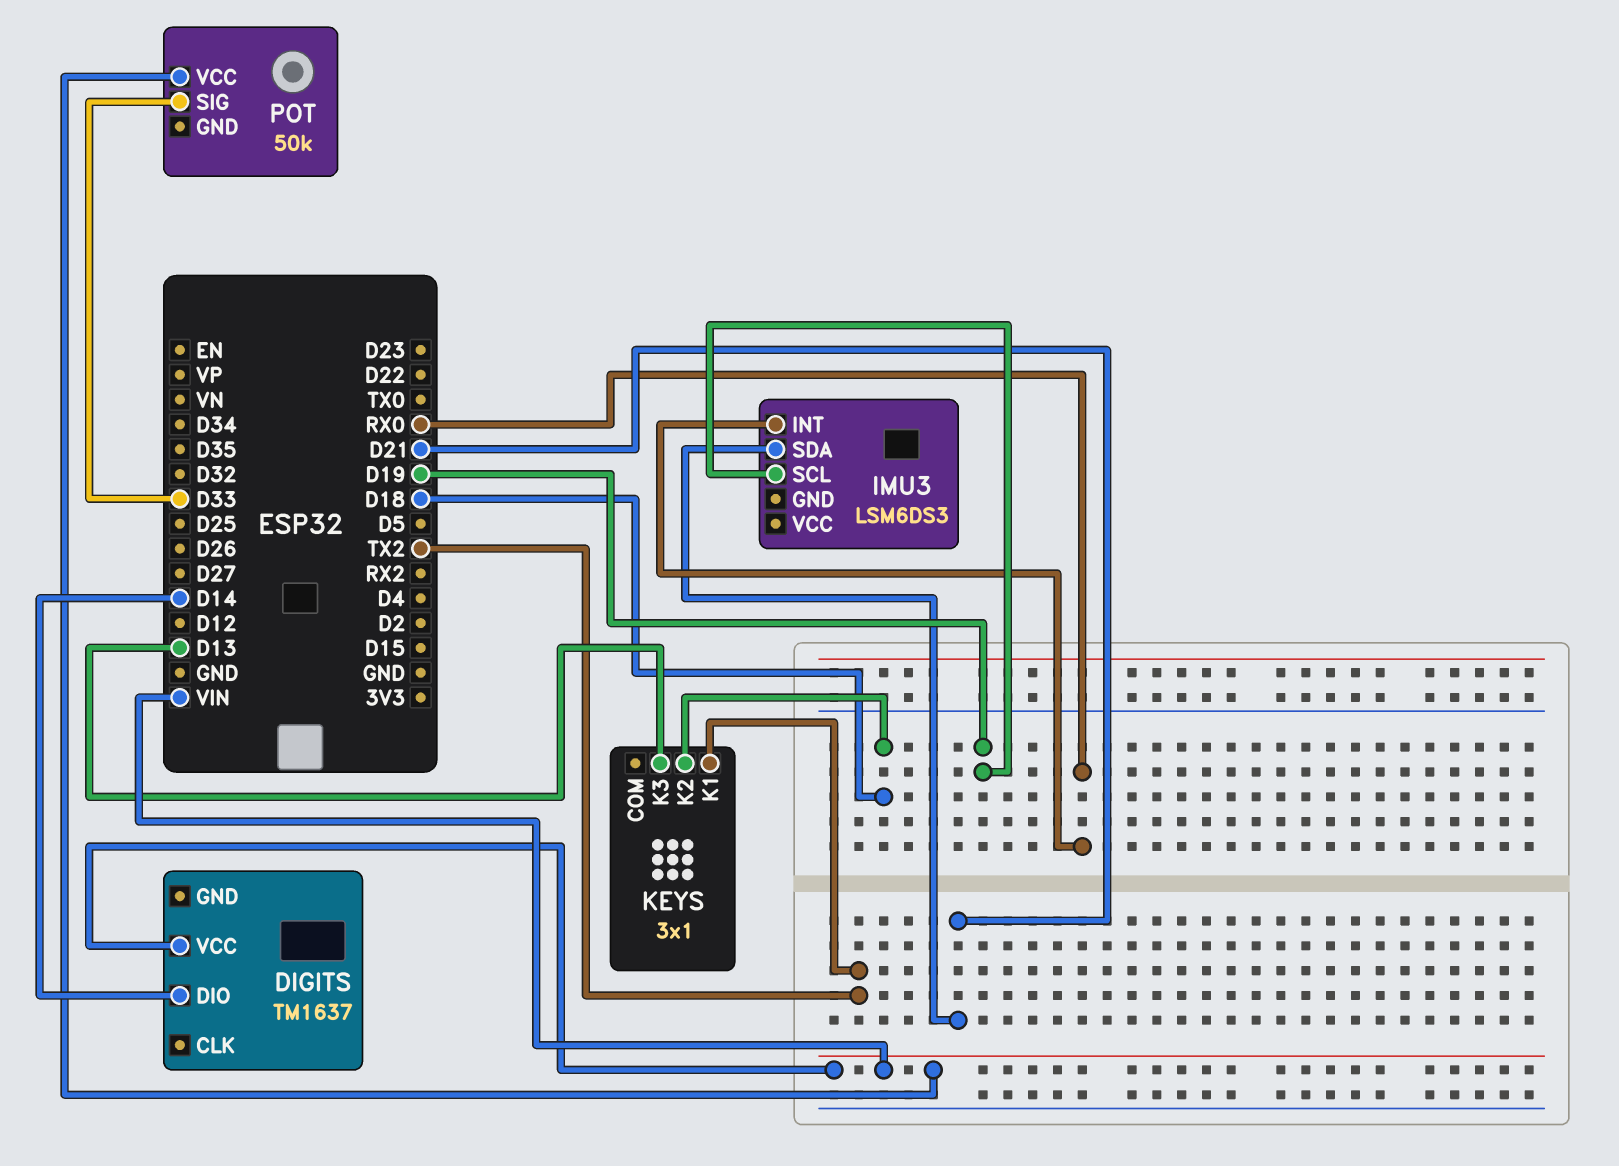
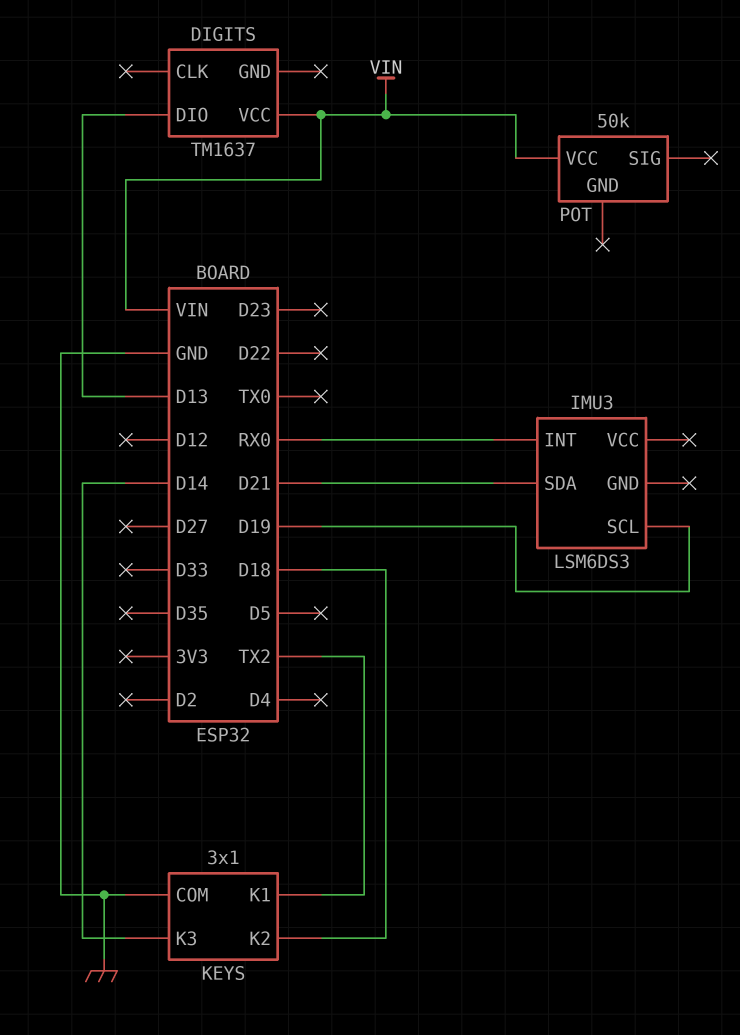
DIGITS pin DIO: D14 -> D13
KEYS pin COM: none -> GND
KEYS pin K3: D13 -> D14
POT pin SIG: D33 -> none

